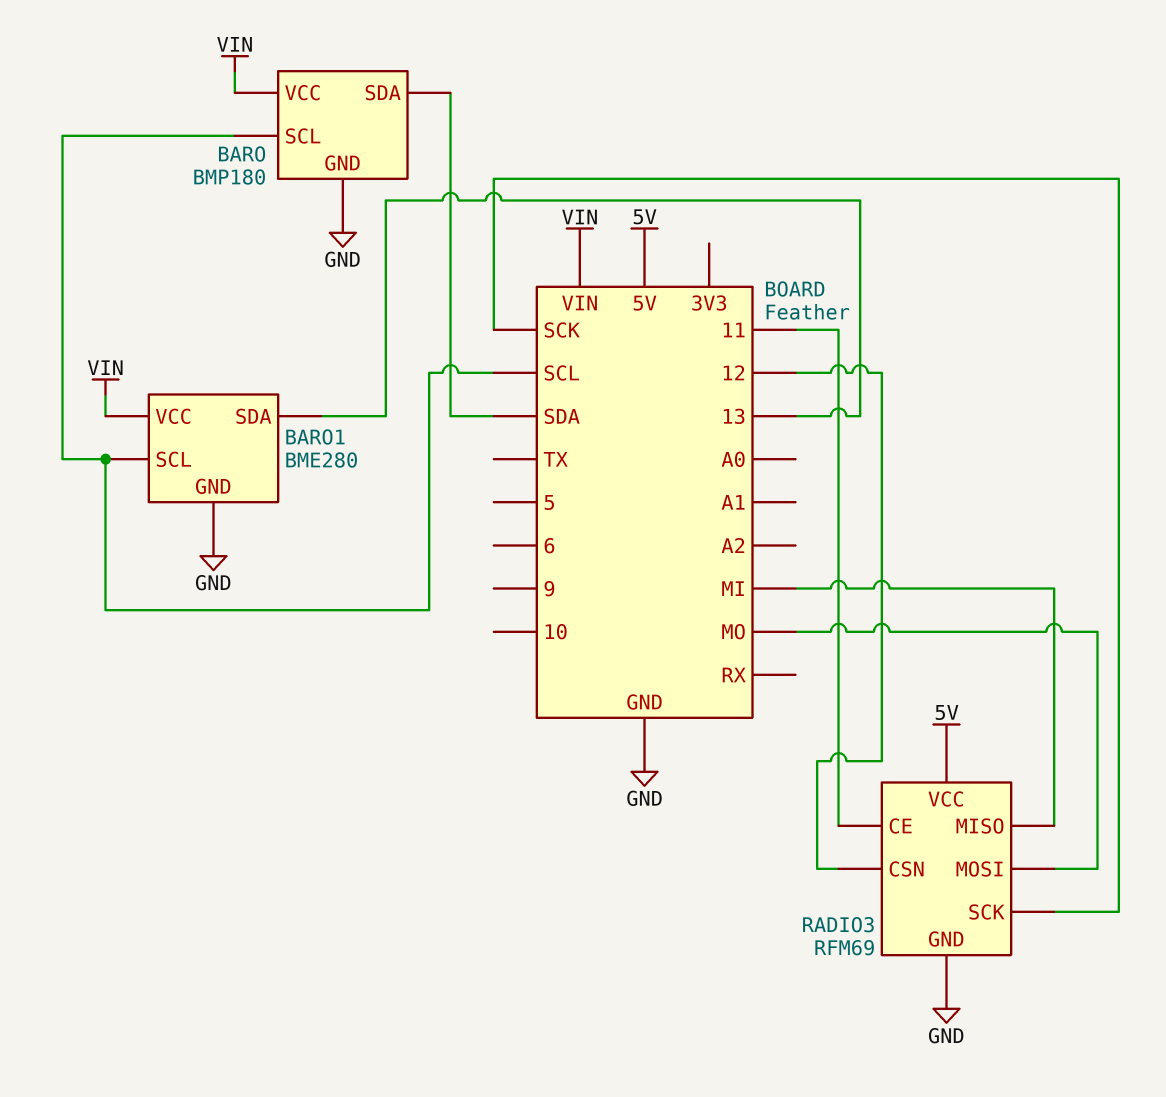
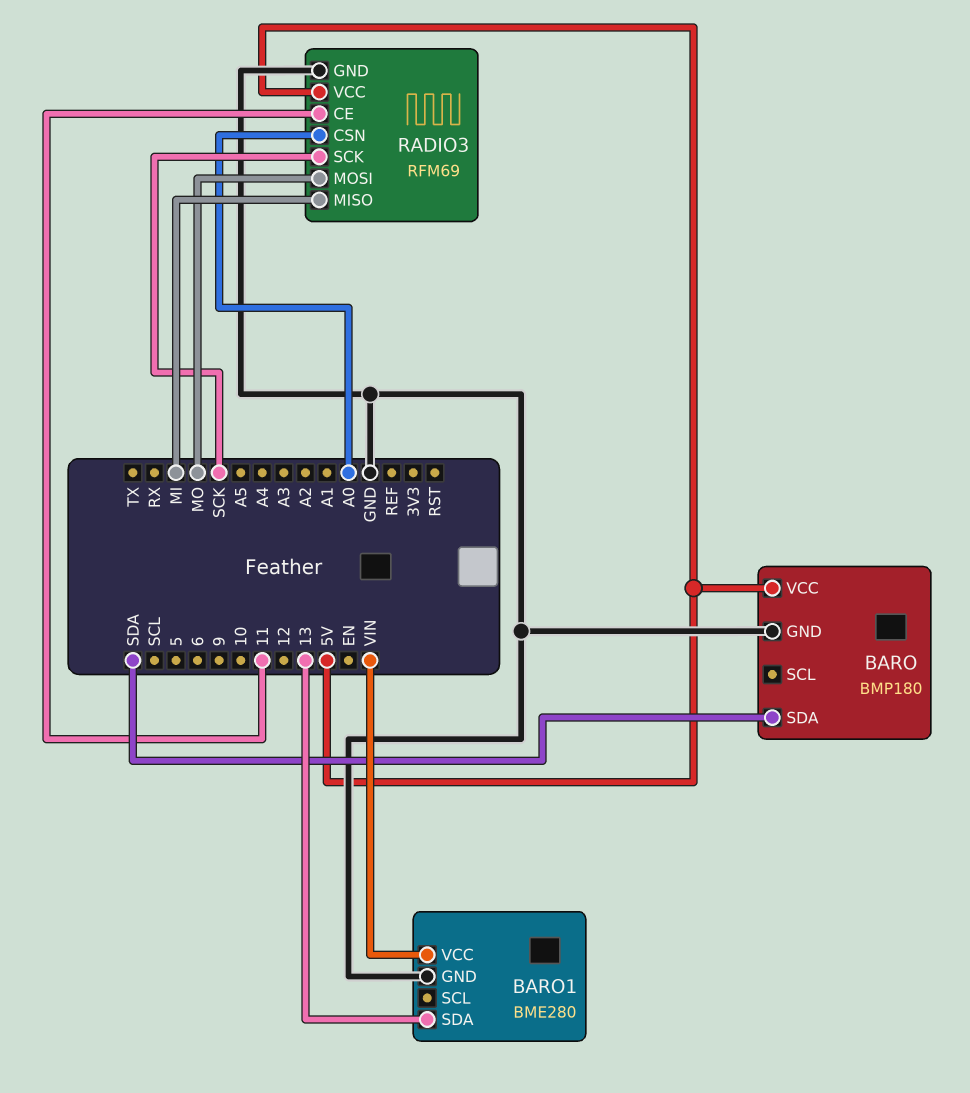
BARO pin SCL: SCL -> none
BARO pin VCC: VIN -> 5V
BARO1 pin SCL: SCL -> none
RADIO3 pin CSN: 12 -> A0

